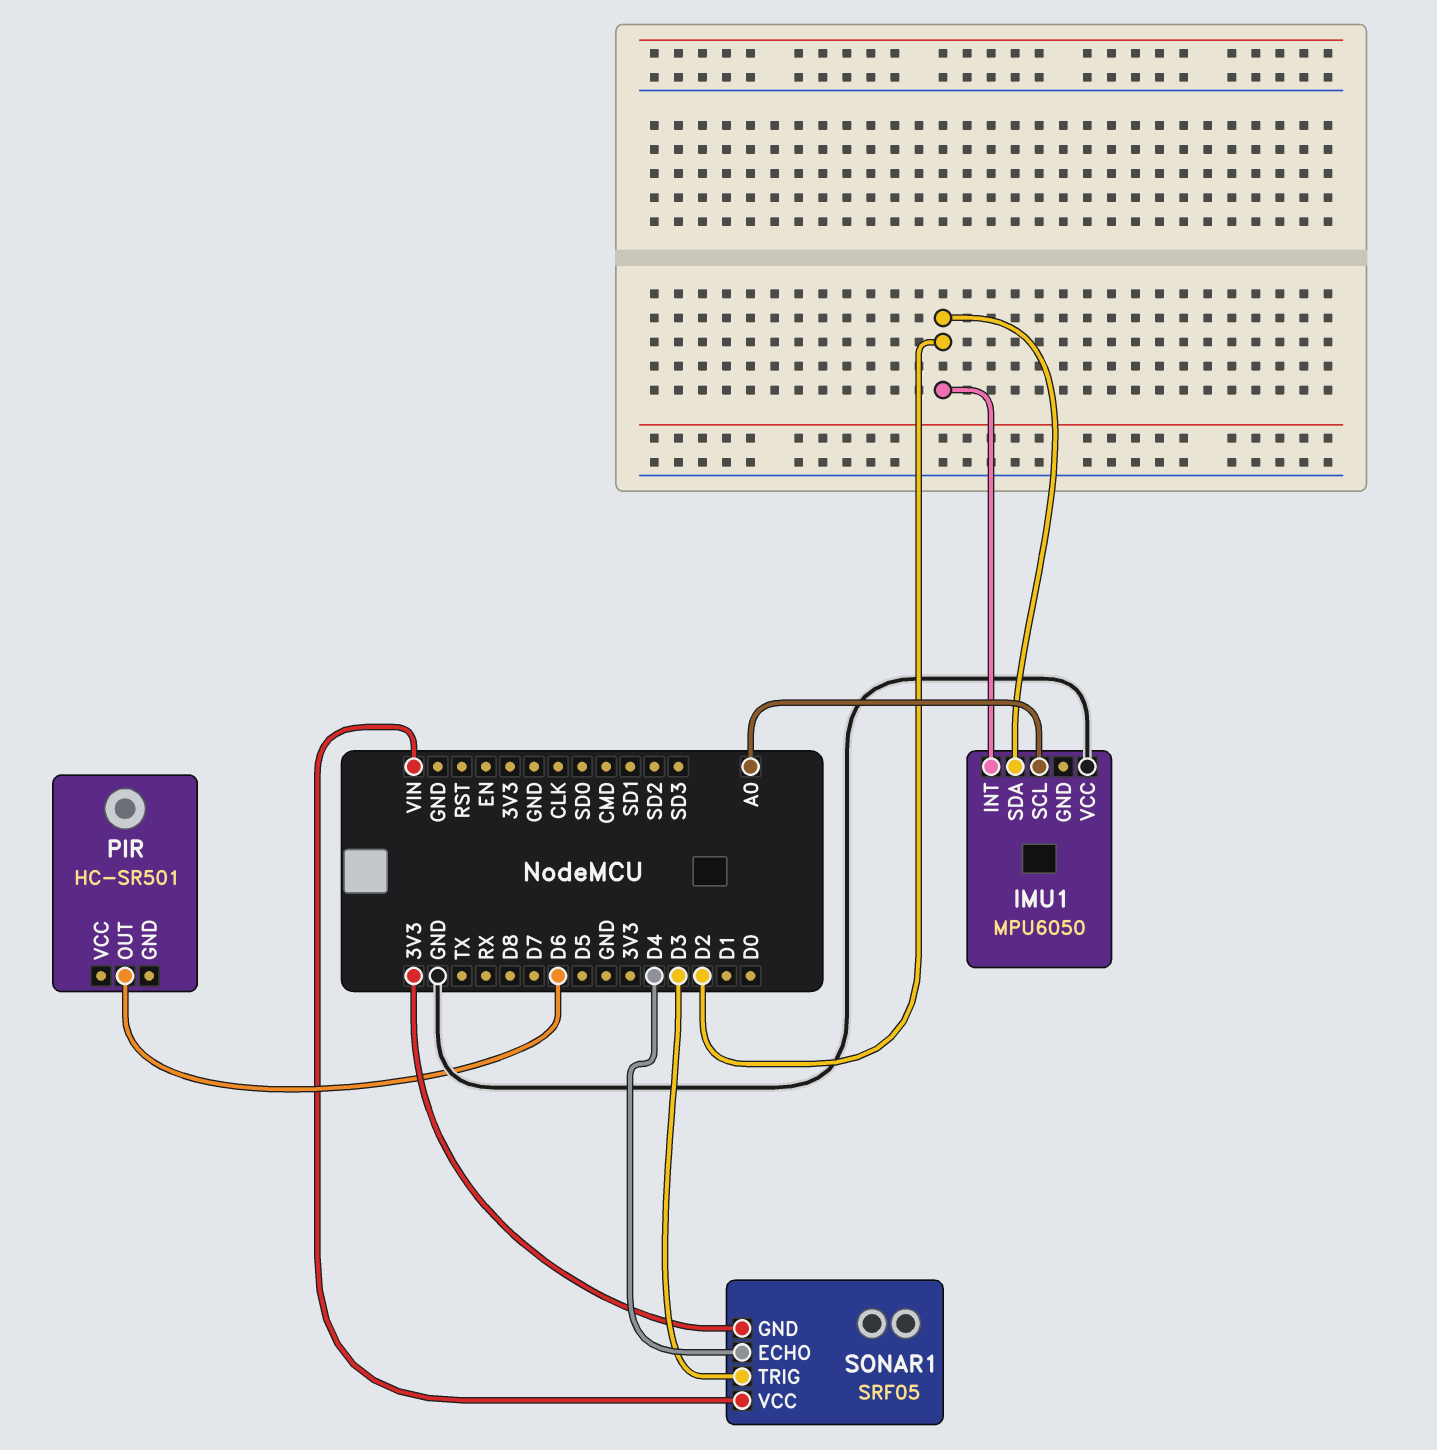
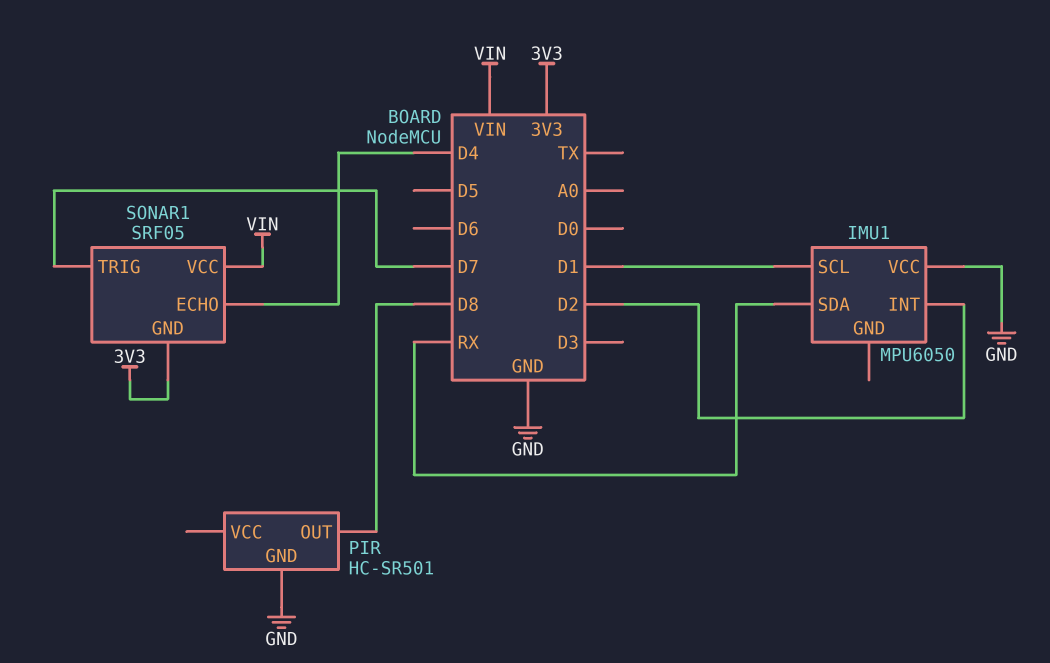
IMU1 pin SCL: A0 -> D1
IMU1 pin SDA: D2 -> RX
PIR pin GND: none -> GND
PIR pin OUT: D6 -> D8
SONAR1 pin TRIG: D3 -> D7

